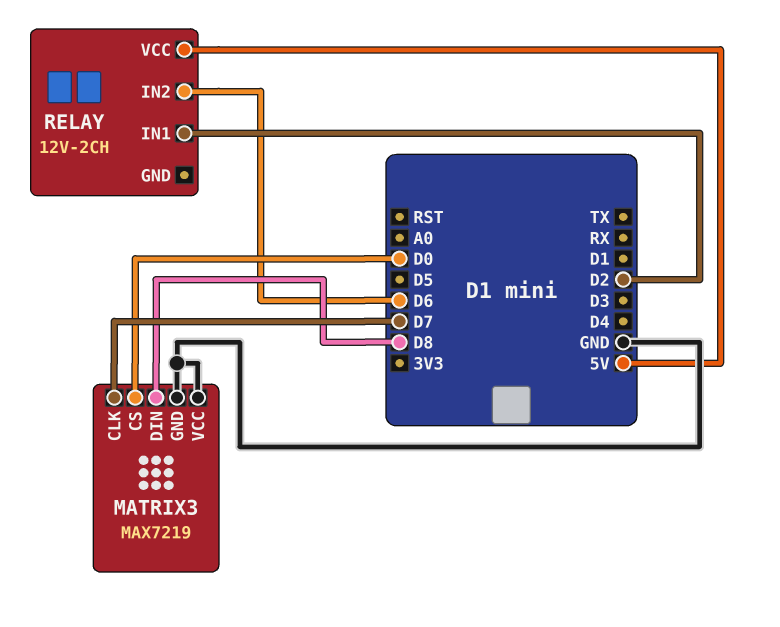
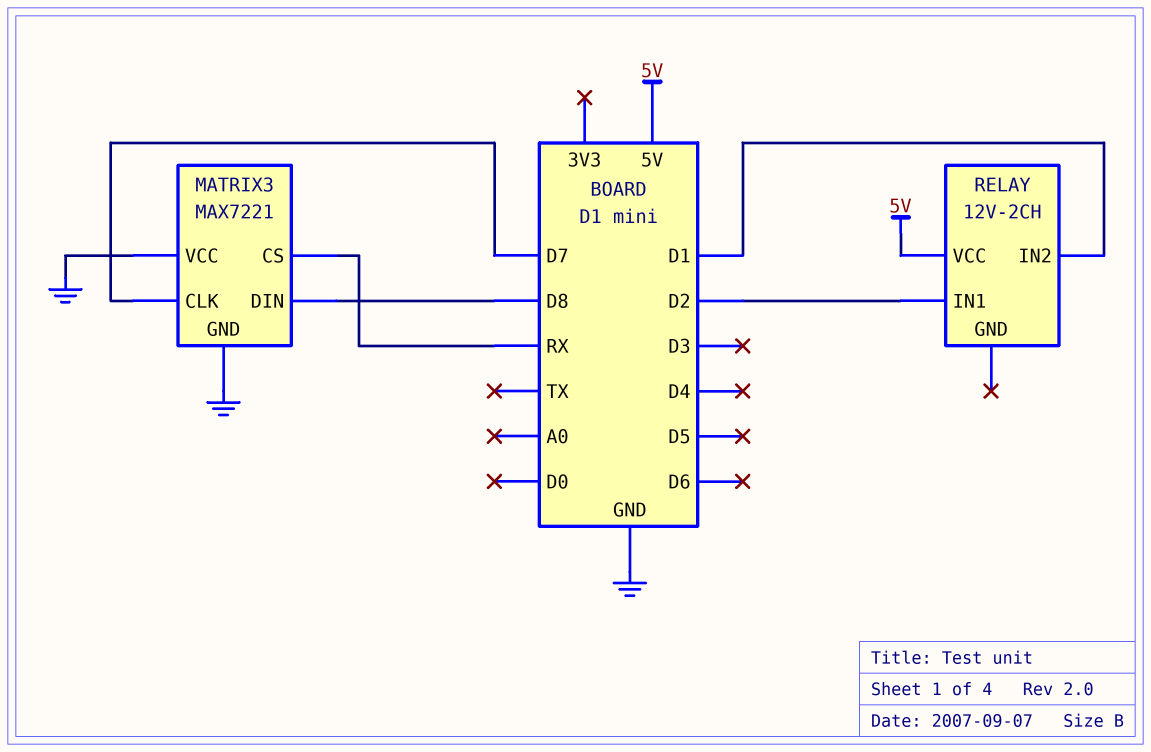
MATRIX3: MAX7219 -> MAX7221
MATRIX3 pin CS: D0 -> RX
RELAY pin IN2: D6 -> D1

